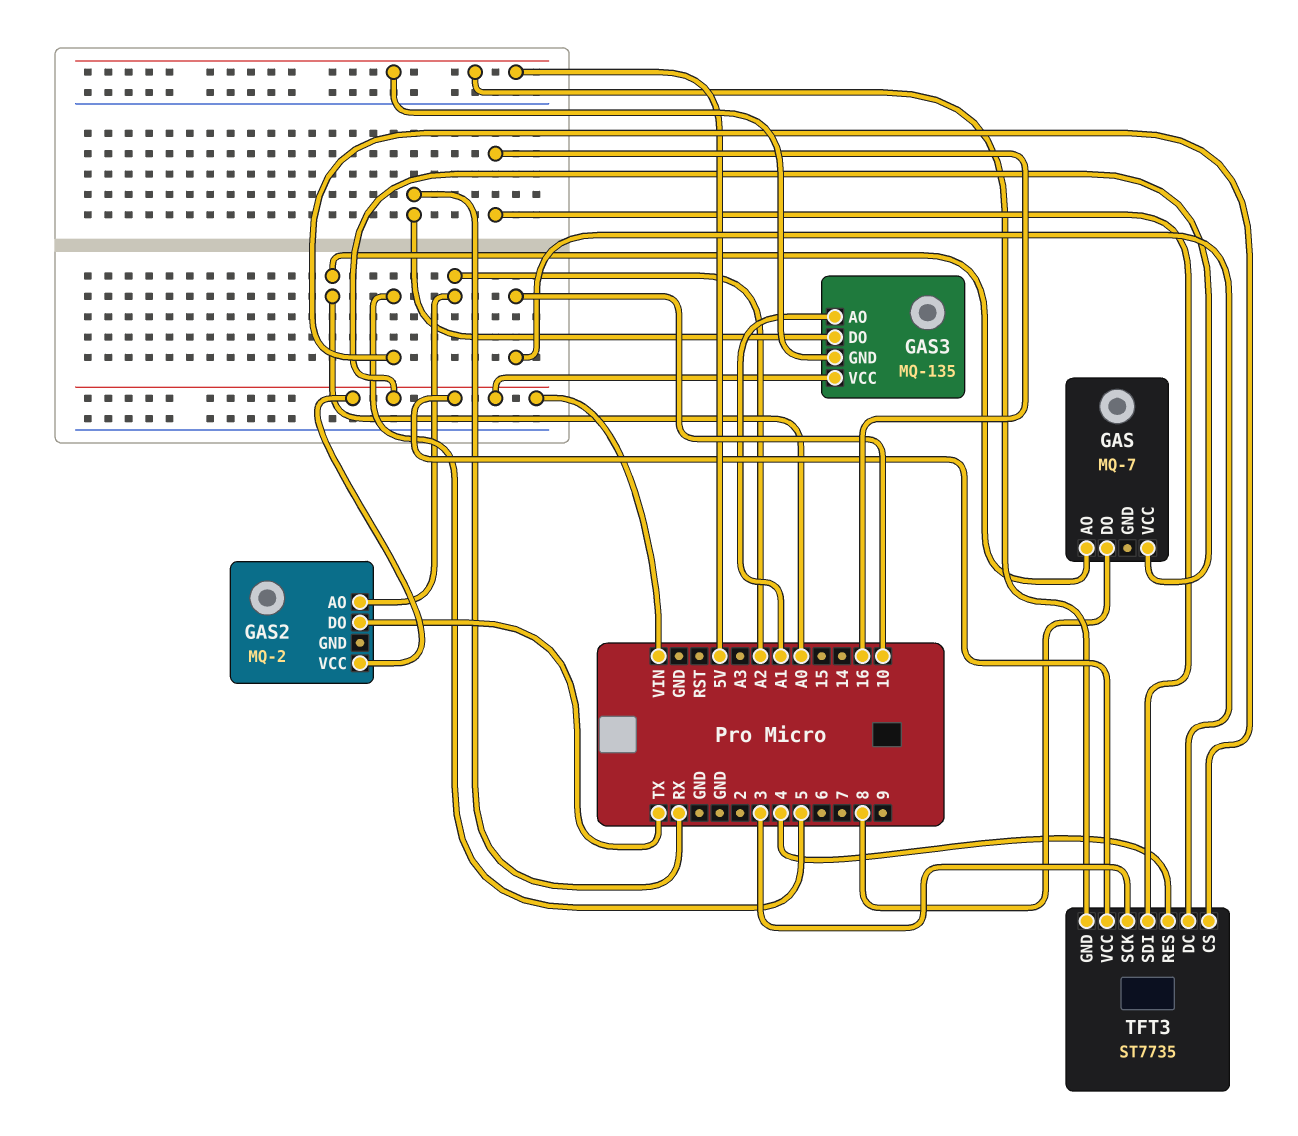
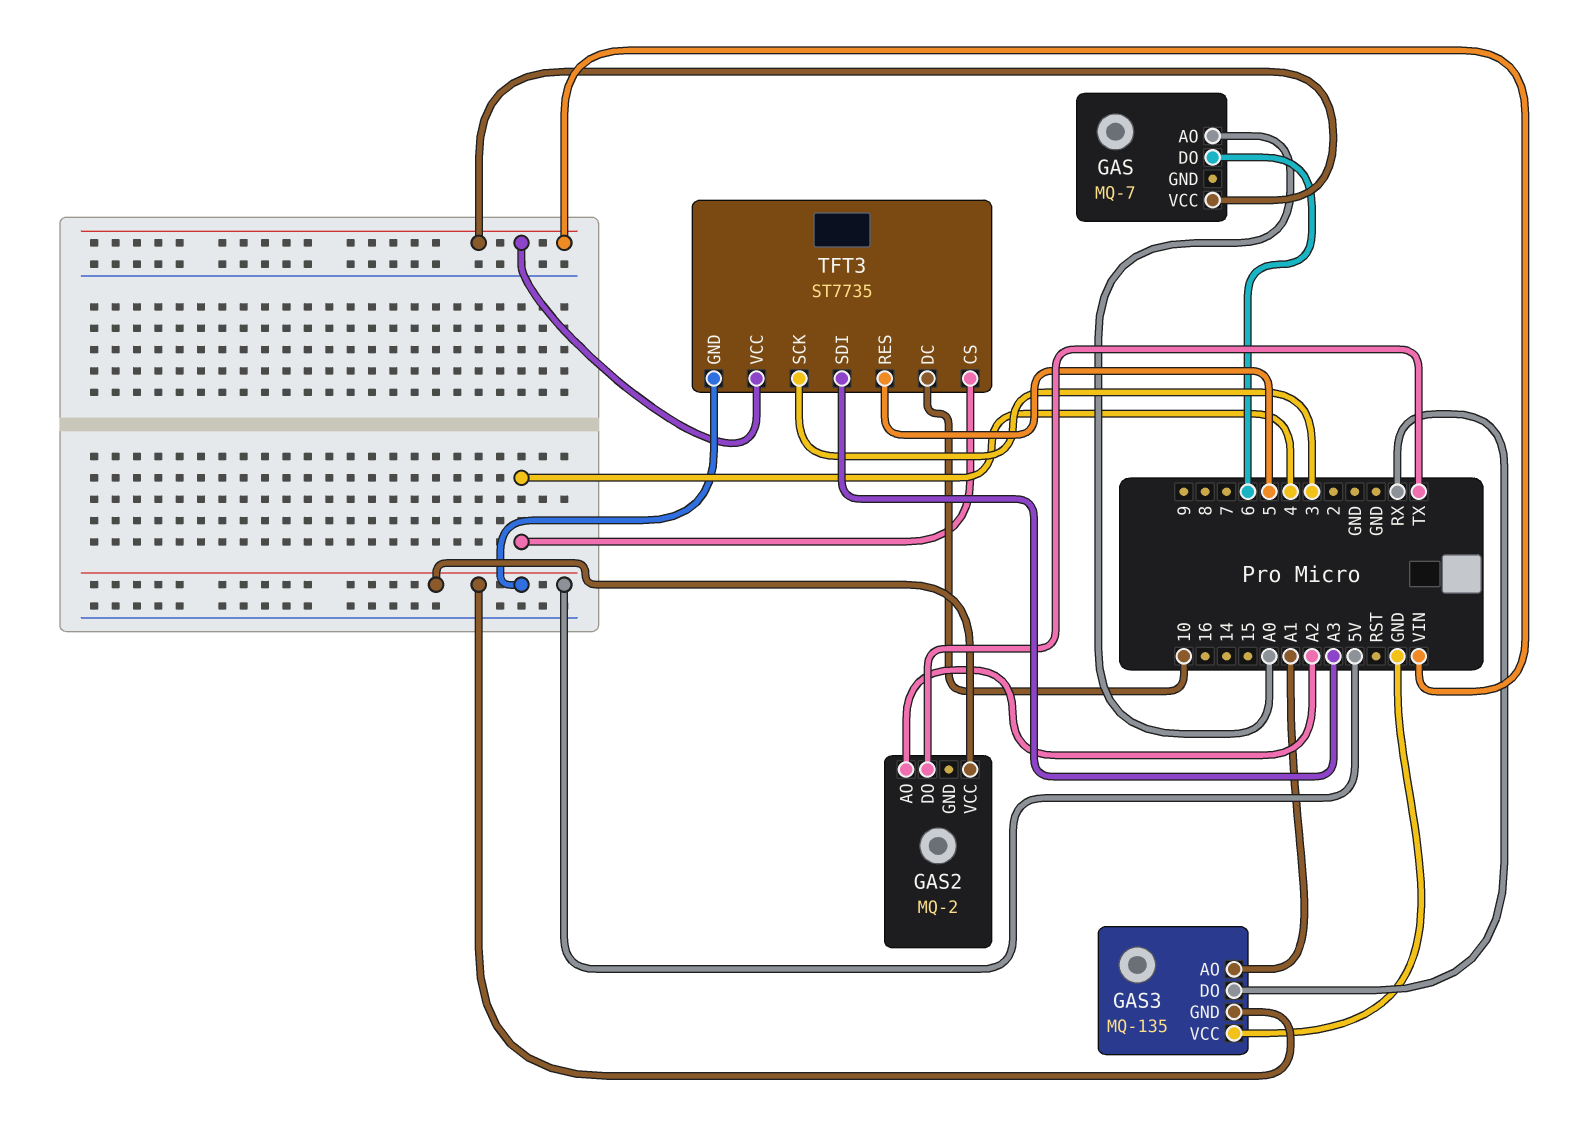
GAS pin DO: 8 -> 6
GAS2 pin VCC: VIN -> 5V
GAS3 pin VCC: VIN -> GND
TFT3 pin CS: 5 -> 4
TFT3 pin RES: 4 -> 5
TFT3 pin SDI: 16 -> A3

